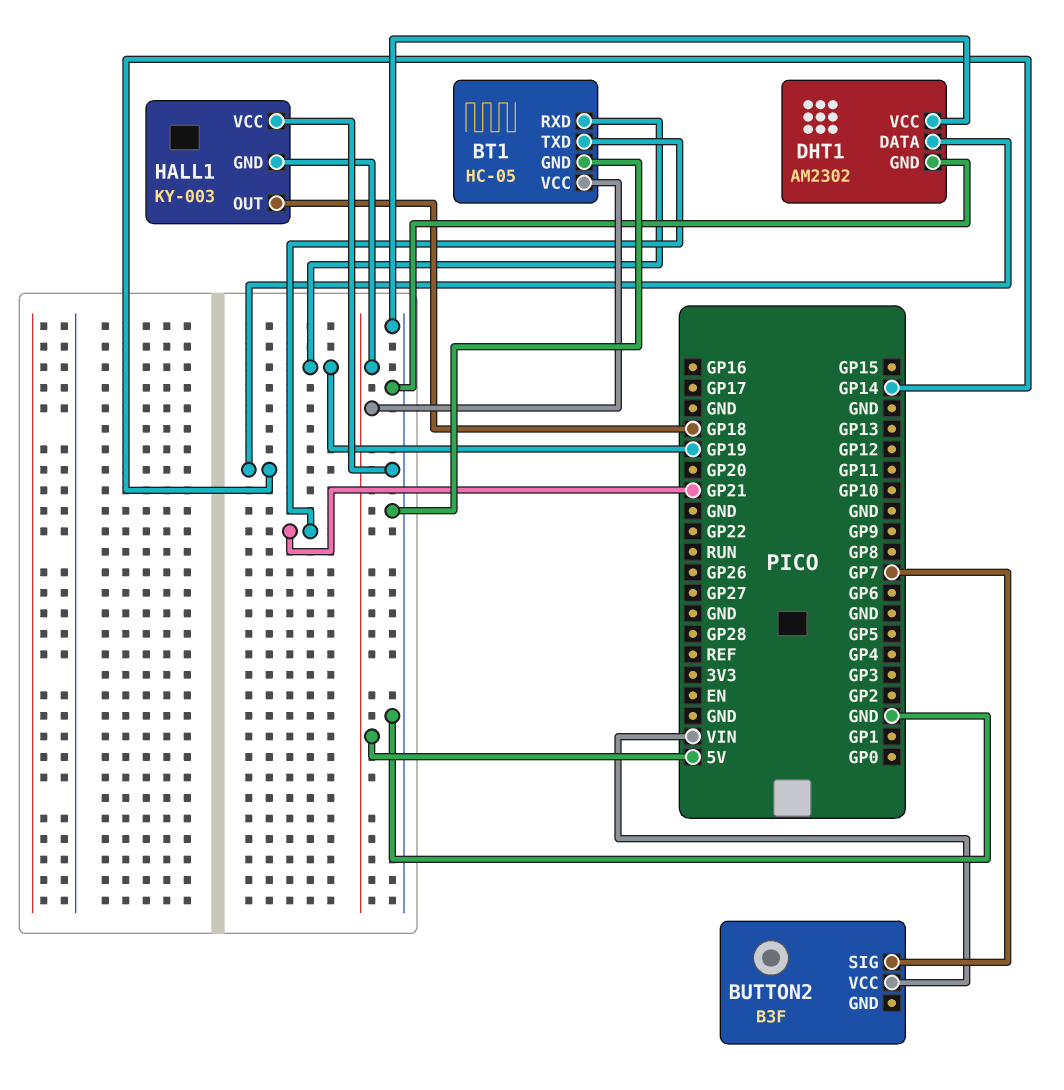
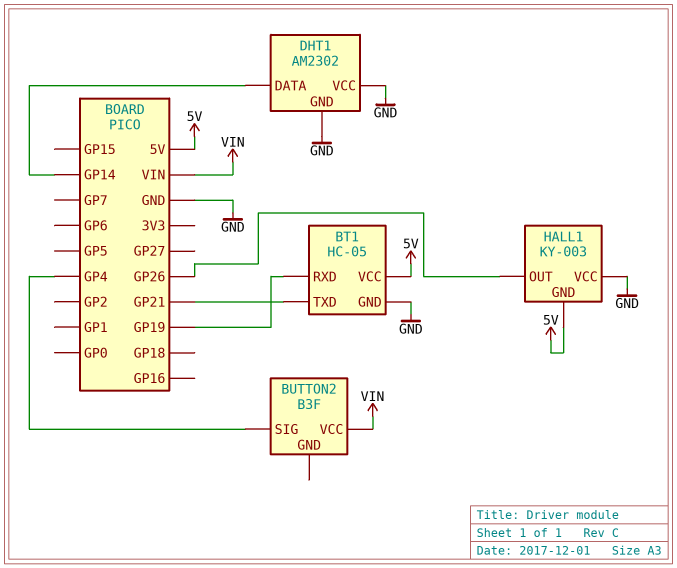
BUTTON2 pin SIG: GP7 -> GP4
HALL1 pin OUT: GP18 -> GP26

